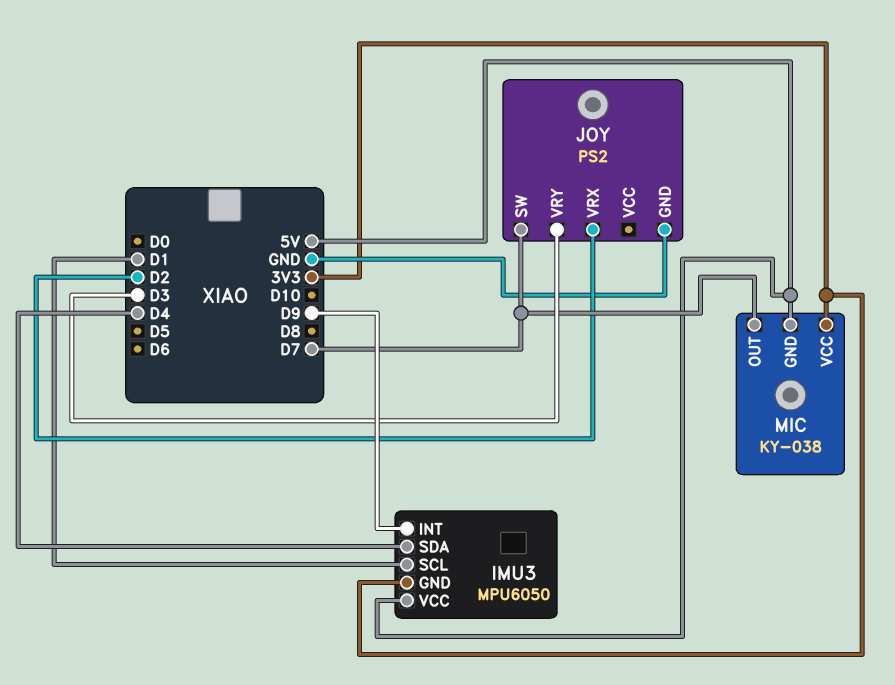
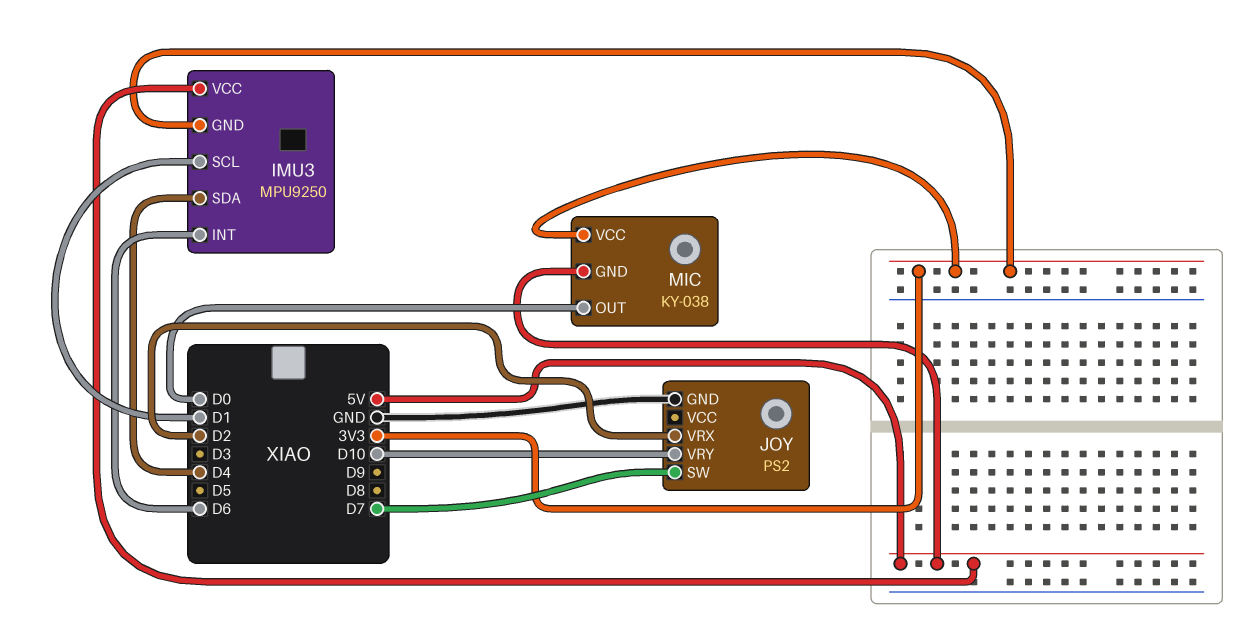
IMU3: MPU6050 -> MPU9250
IMU3 pin INT: D9 -> D6
JOY pin VRY: D3 -> D10
MIC pin OUT: D7 -> D0

